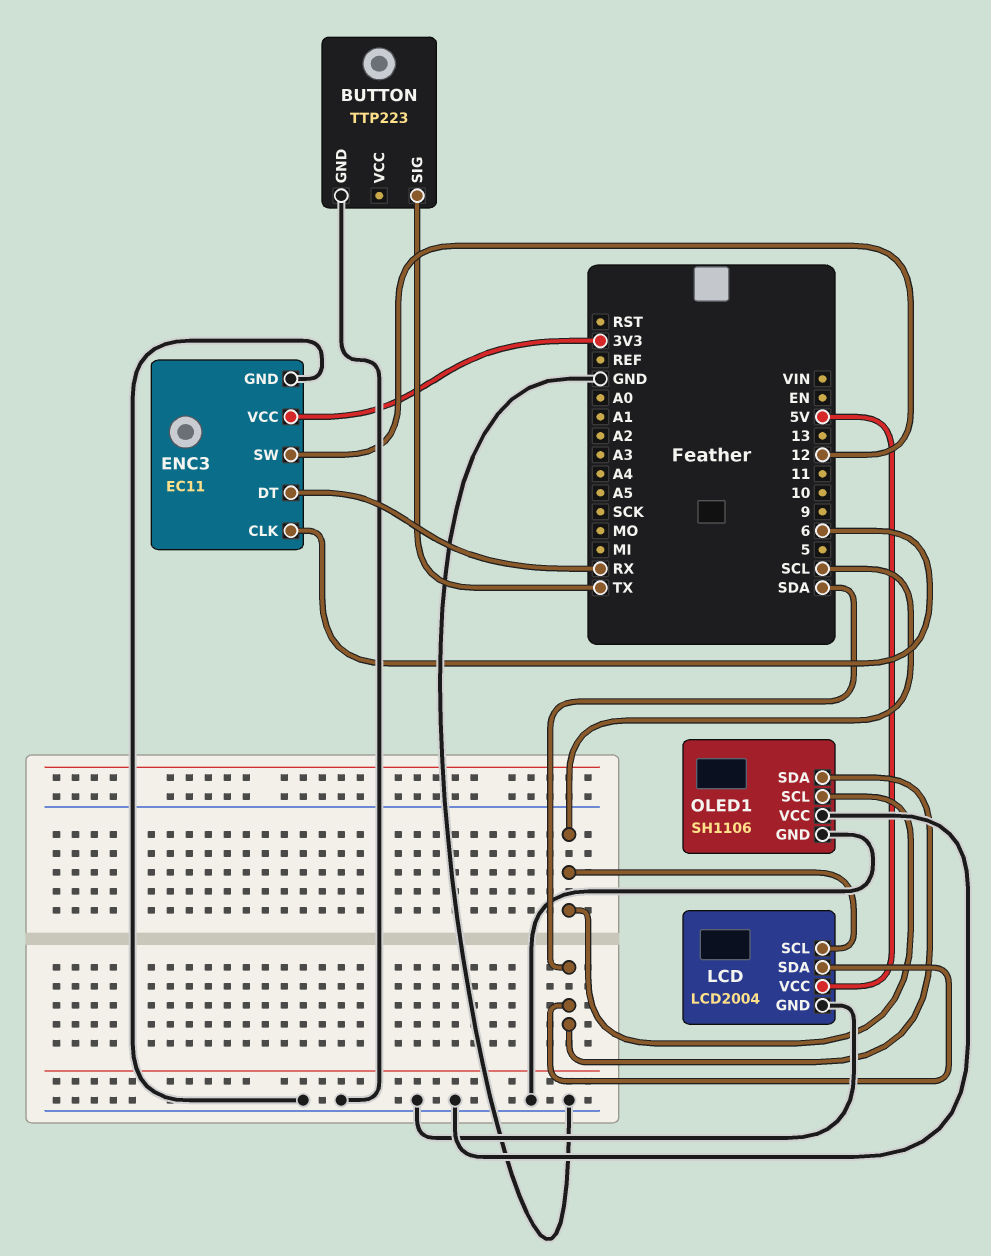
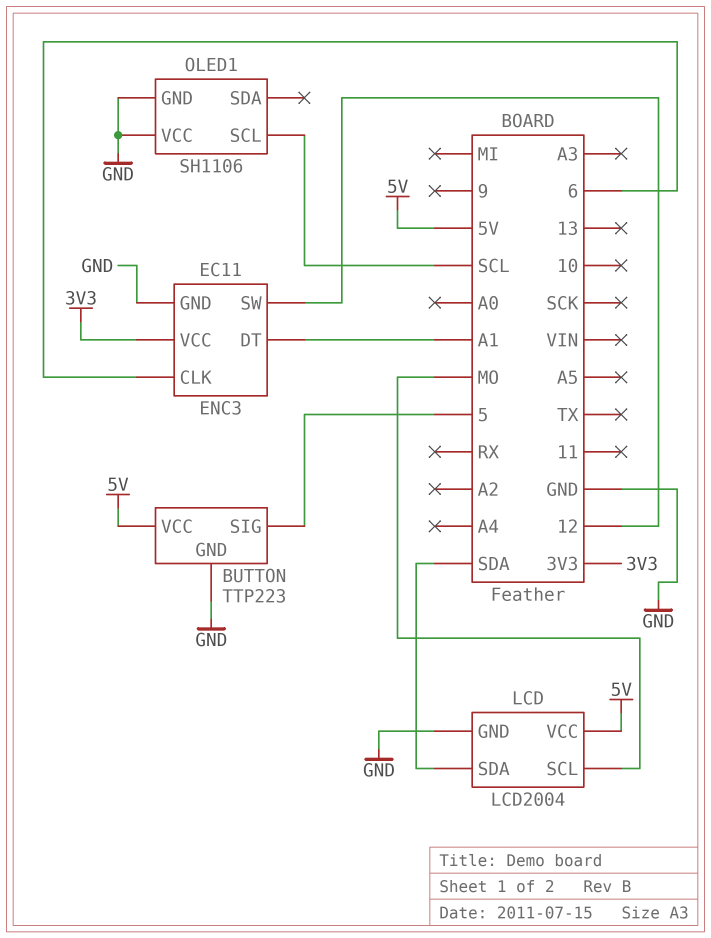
BUTTON pin SIG: TX -> 5
BUTTON pin VCC: none -> 5V
ENC3 pin DT: RX -> A1
LCD pin SCL: SCL -> MO
OLED1 pin SDA: SDA -> none

